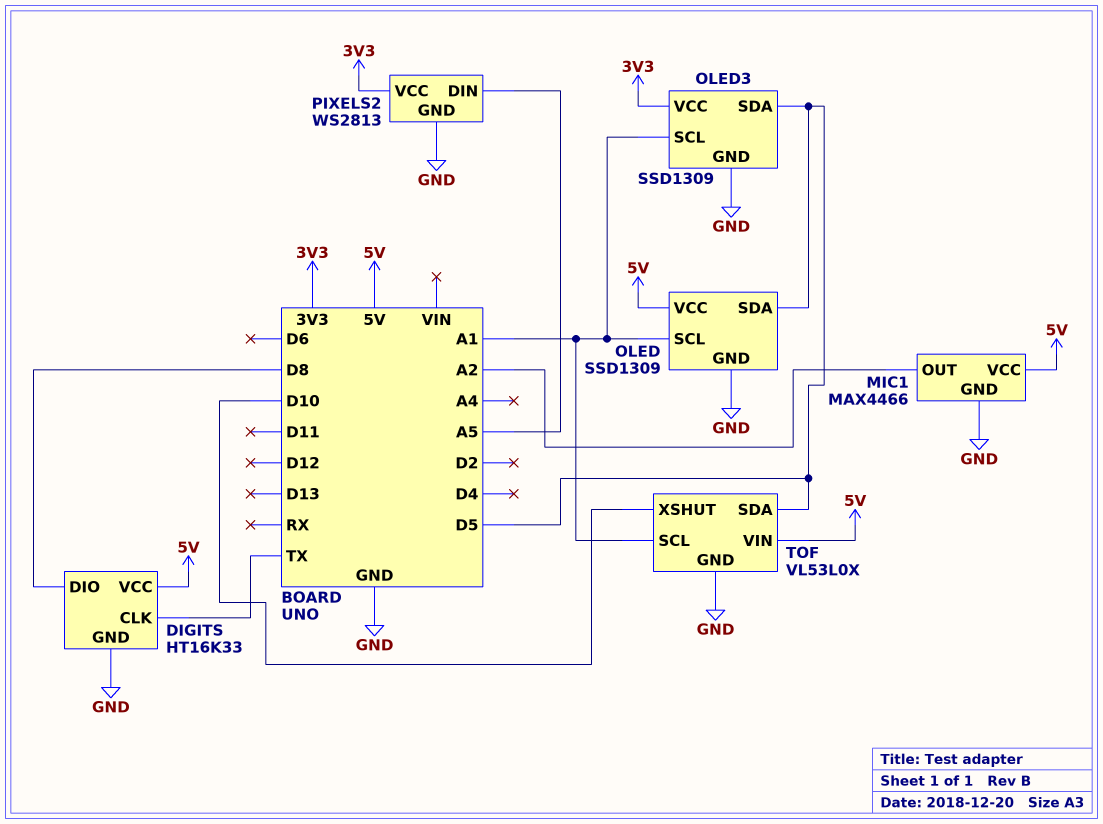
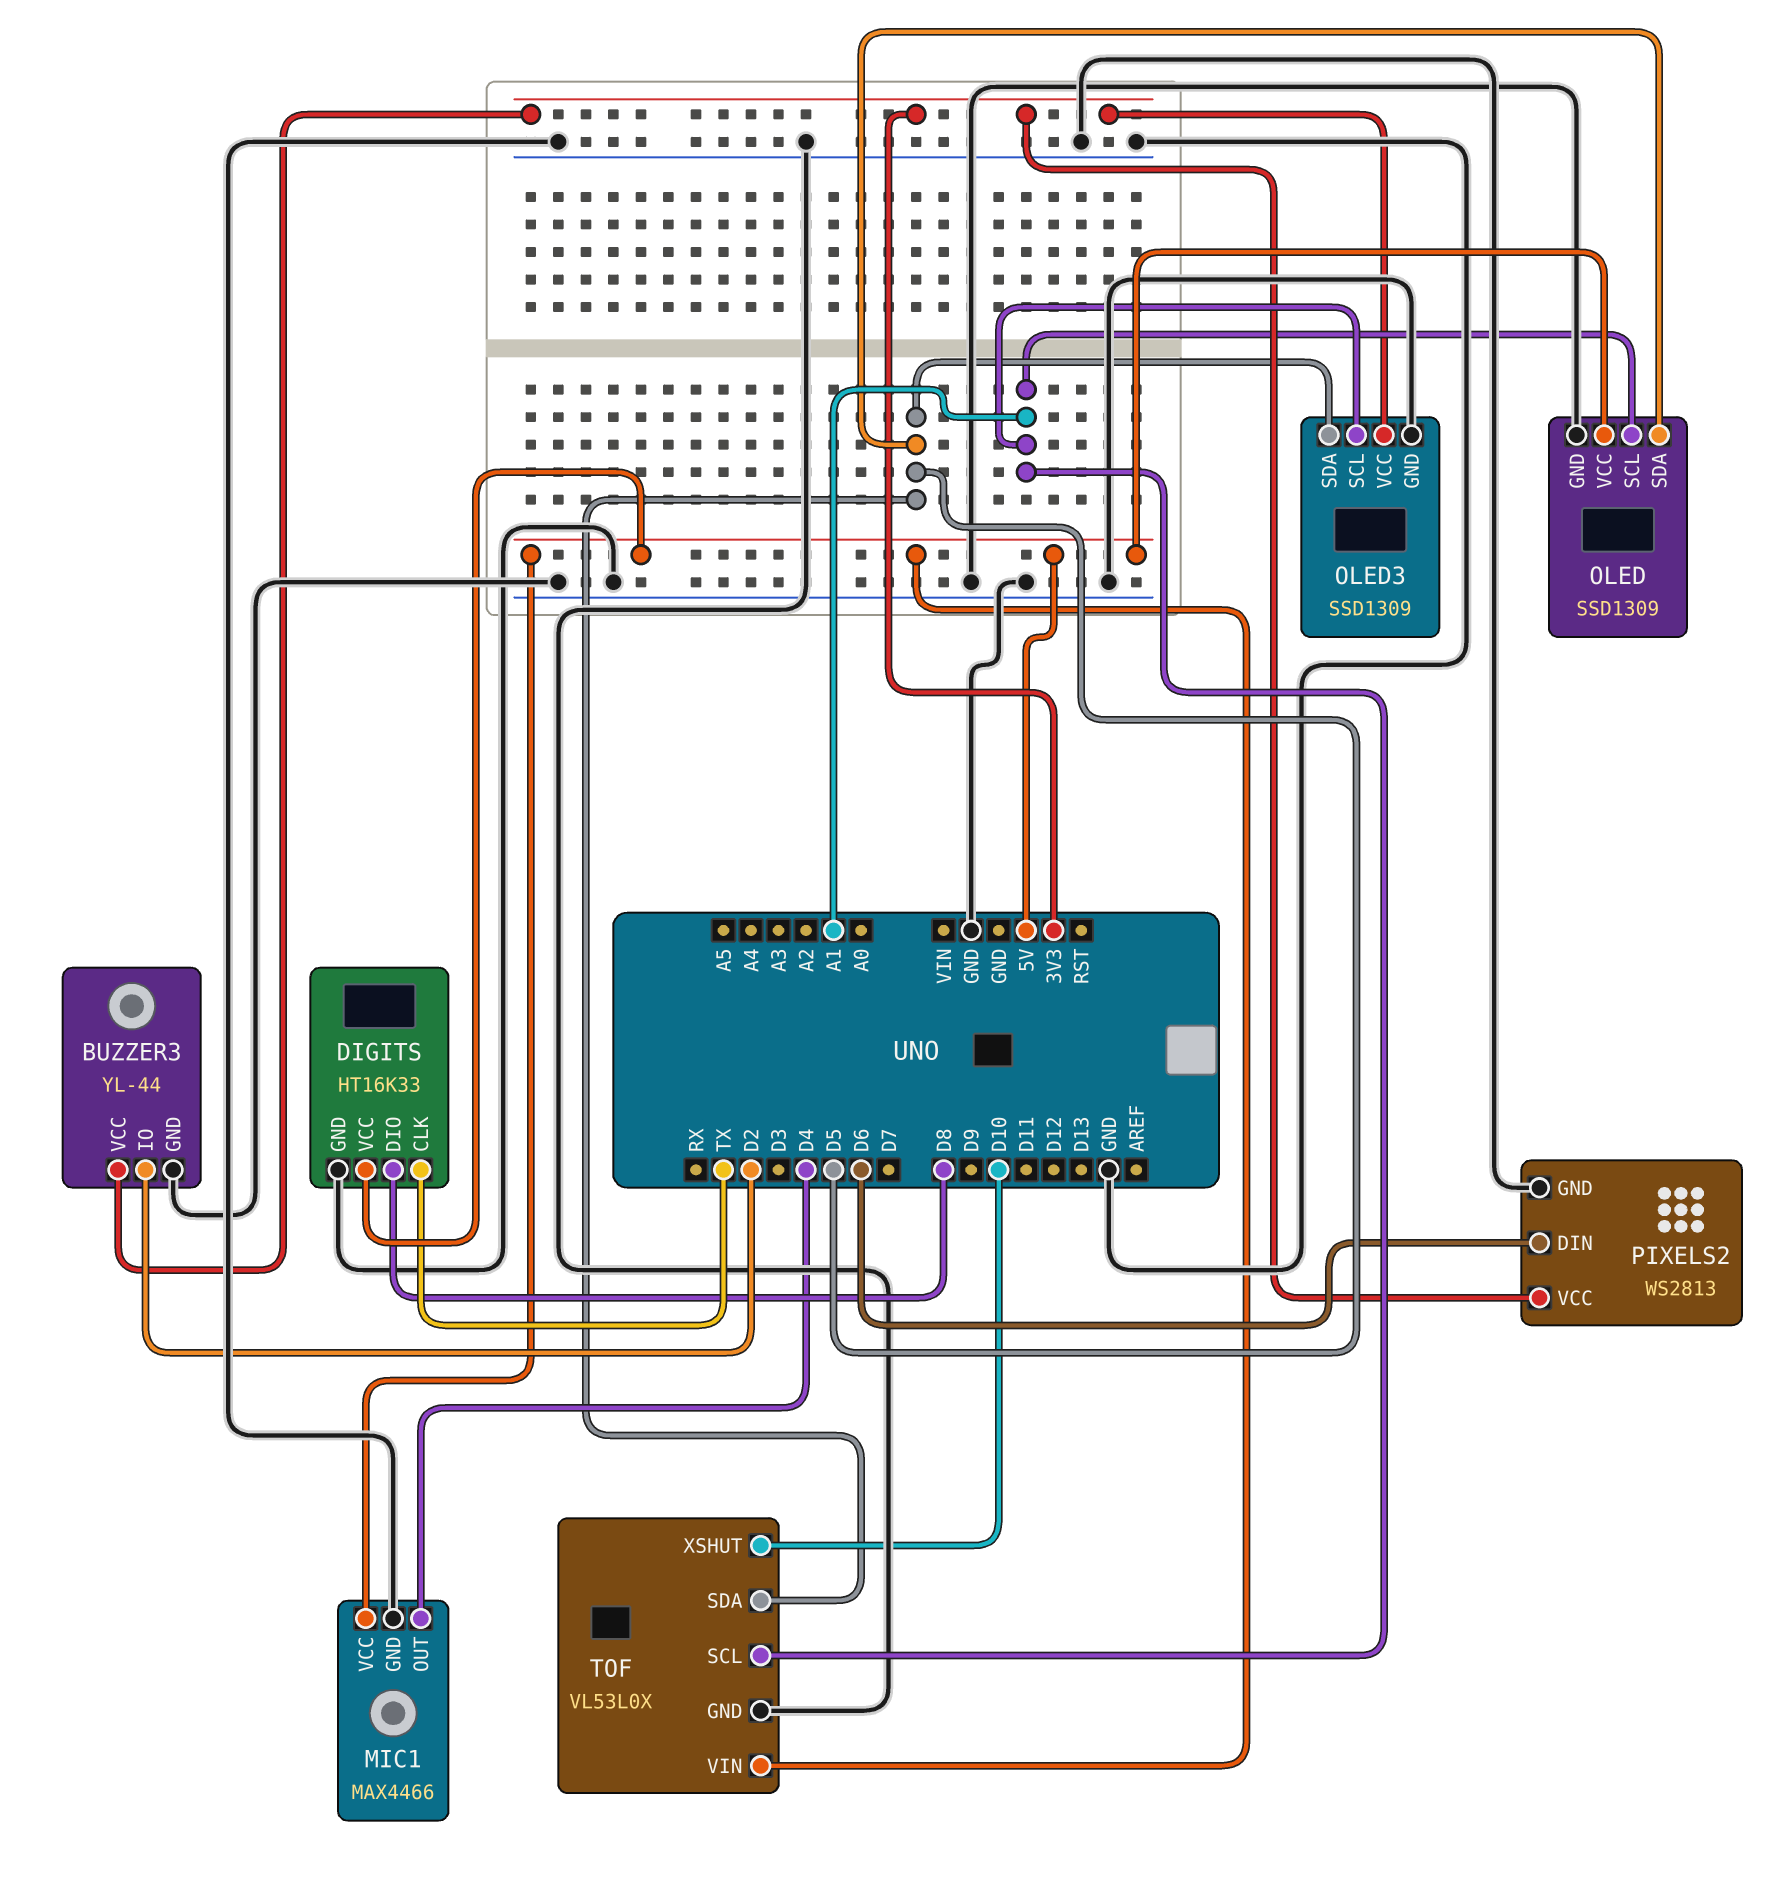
BUZZER3: none -> YL-44
BUZZER3 pin GND: none -> GND
BUZZER3 pin IO: none -> D2
BUZZER3 pin VCC: none -> 3V3
MIC1 pin OUT: A2 -> D4
PIXELS2 pin DIN: A5 -> D6

